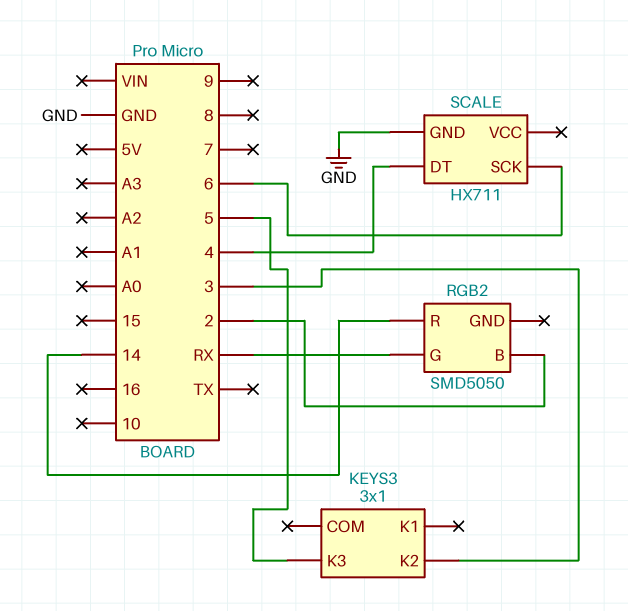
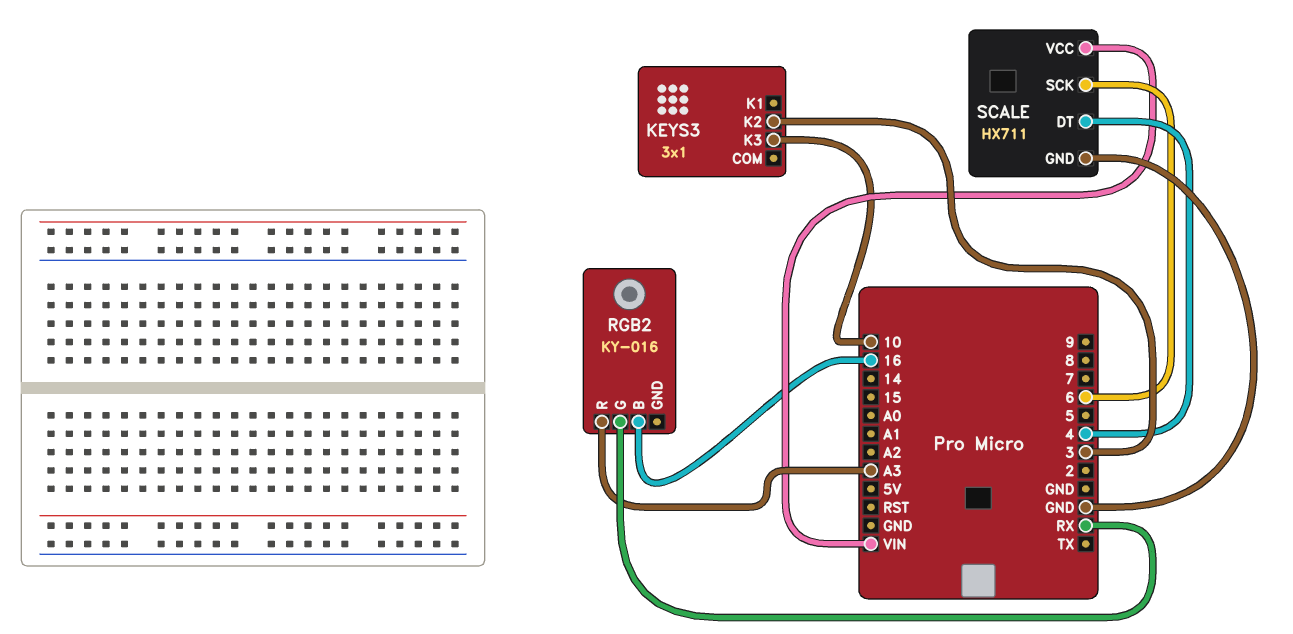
KEYS3 pin K3: 5 -> 10
RGB2: SMD5050 -> KY-016
RGB2 pin B: 2 -> 16
RGB2 pin R: 14 -> A3
SCALE pin VCC: none -> VIN

